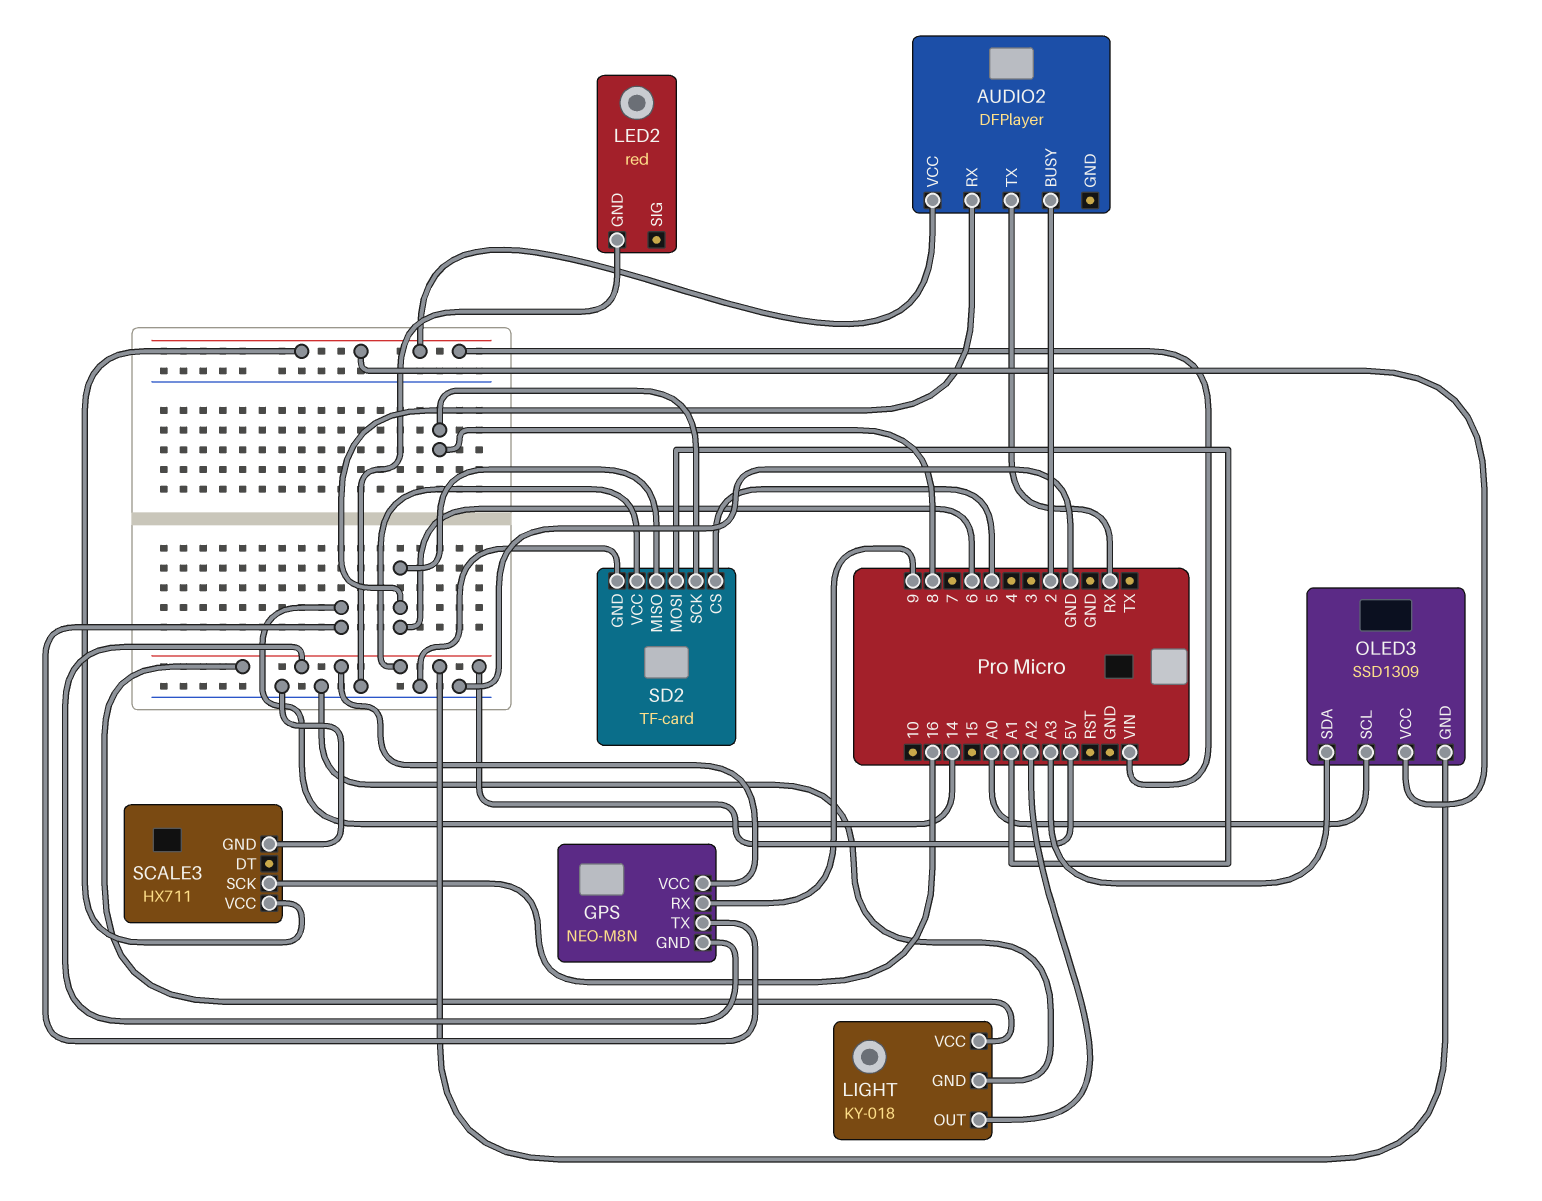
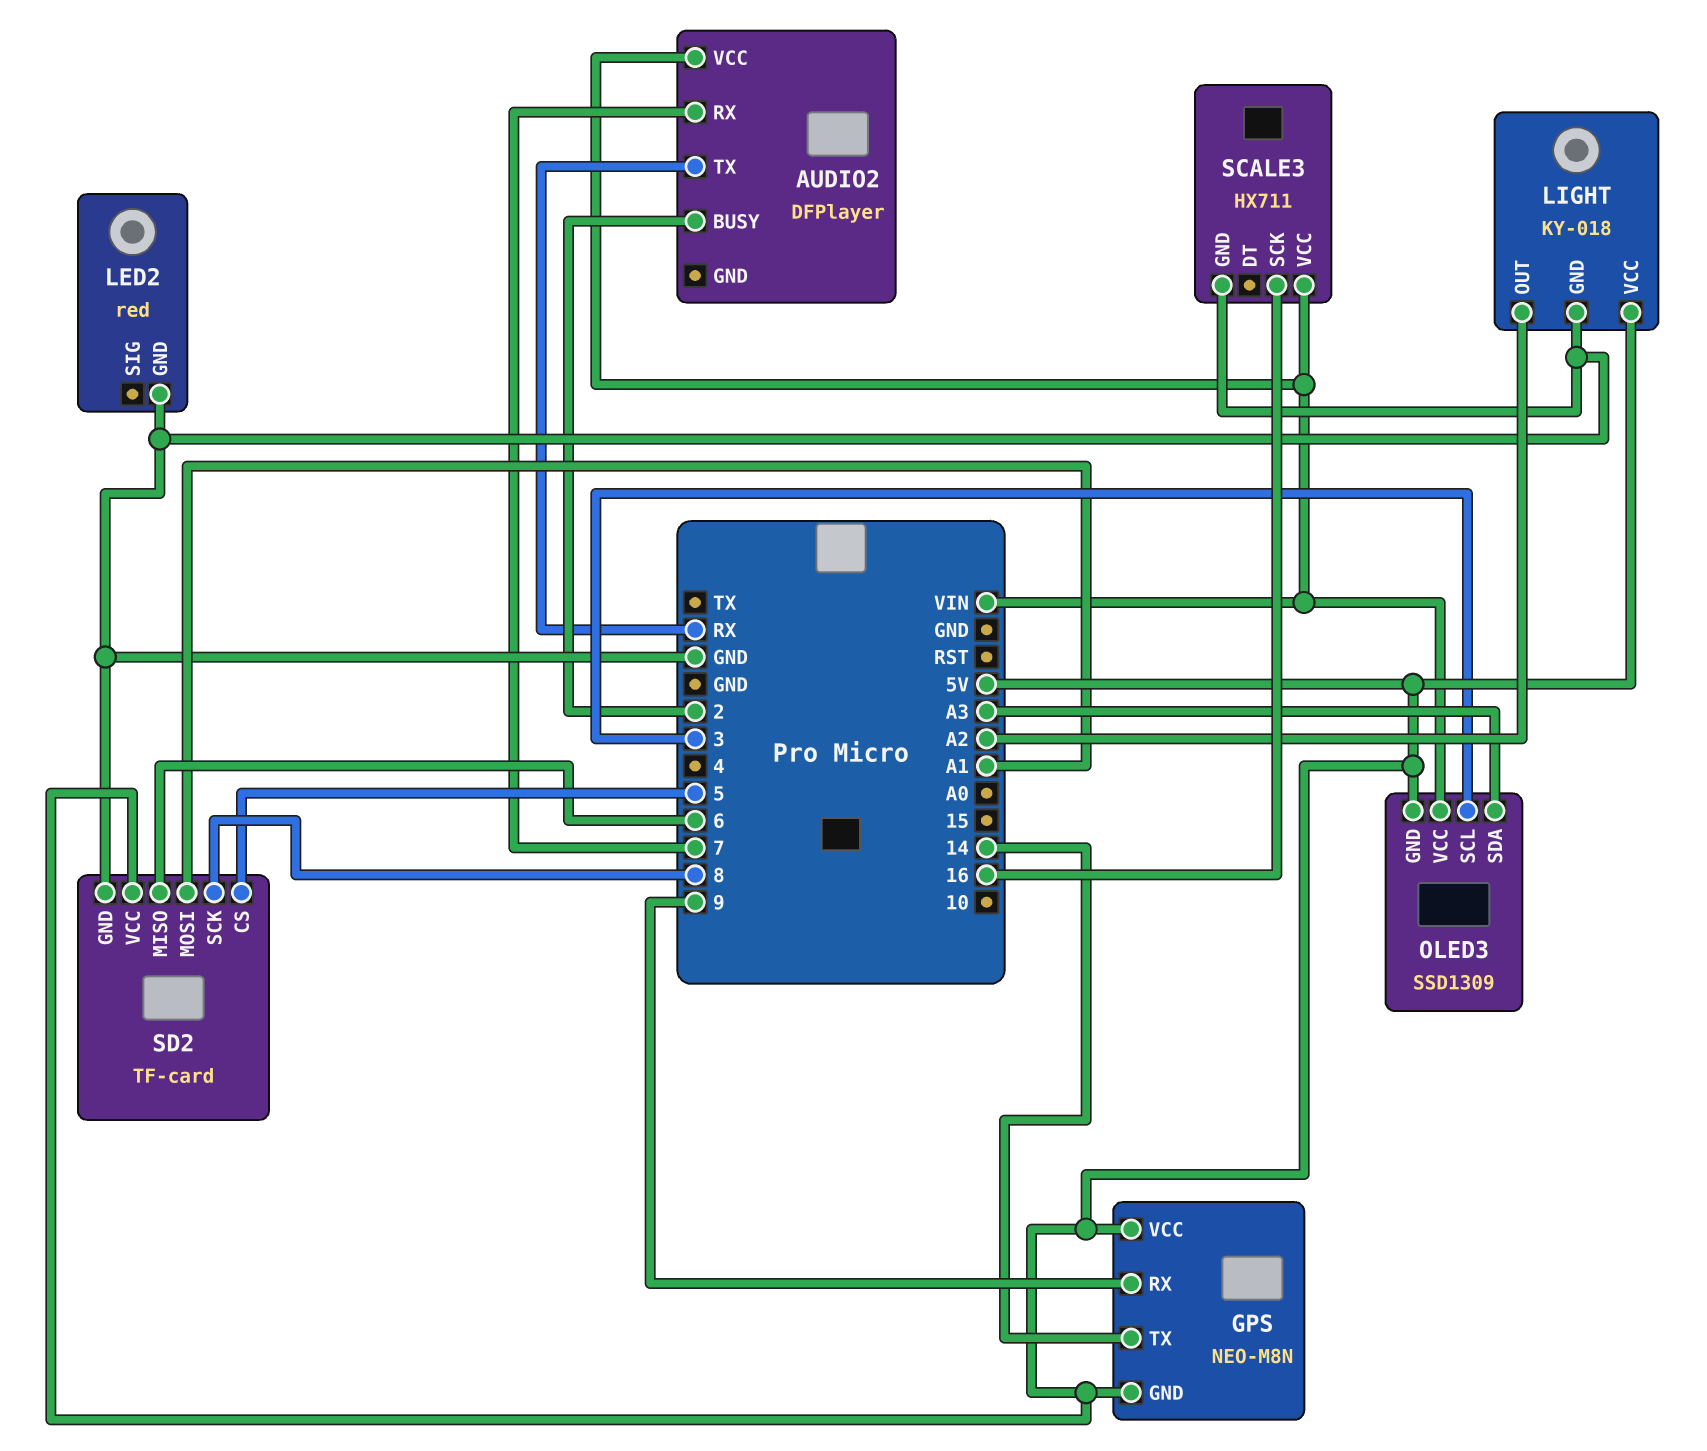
AUDIO2 pin RX: 6 -> 7
OLED3 pin SCL: A0 -> 3

